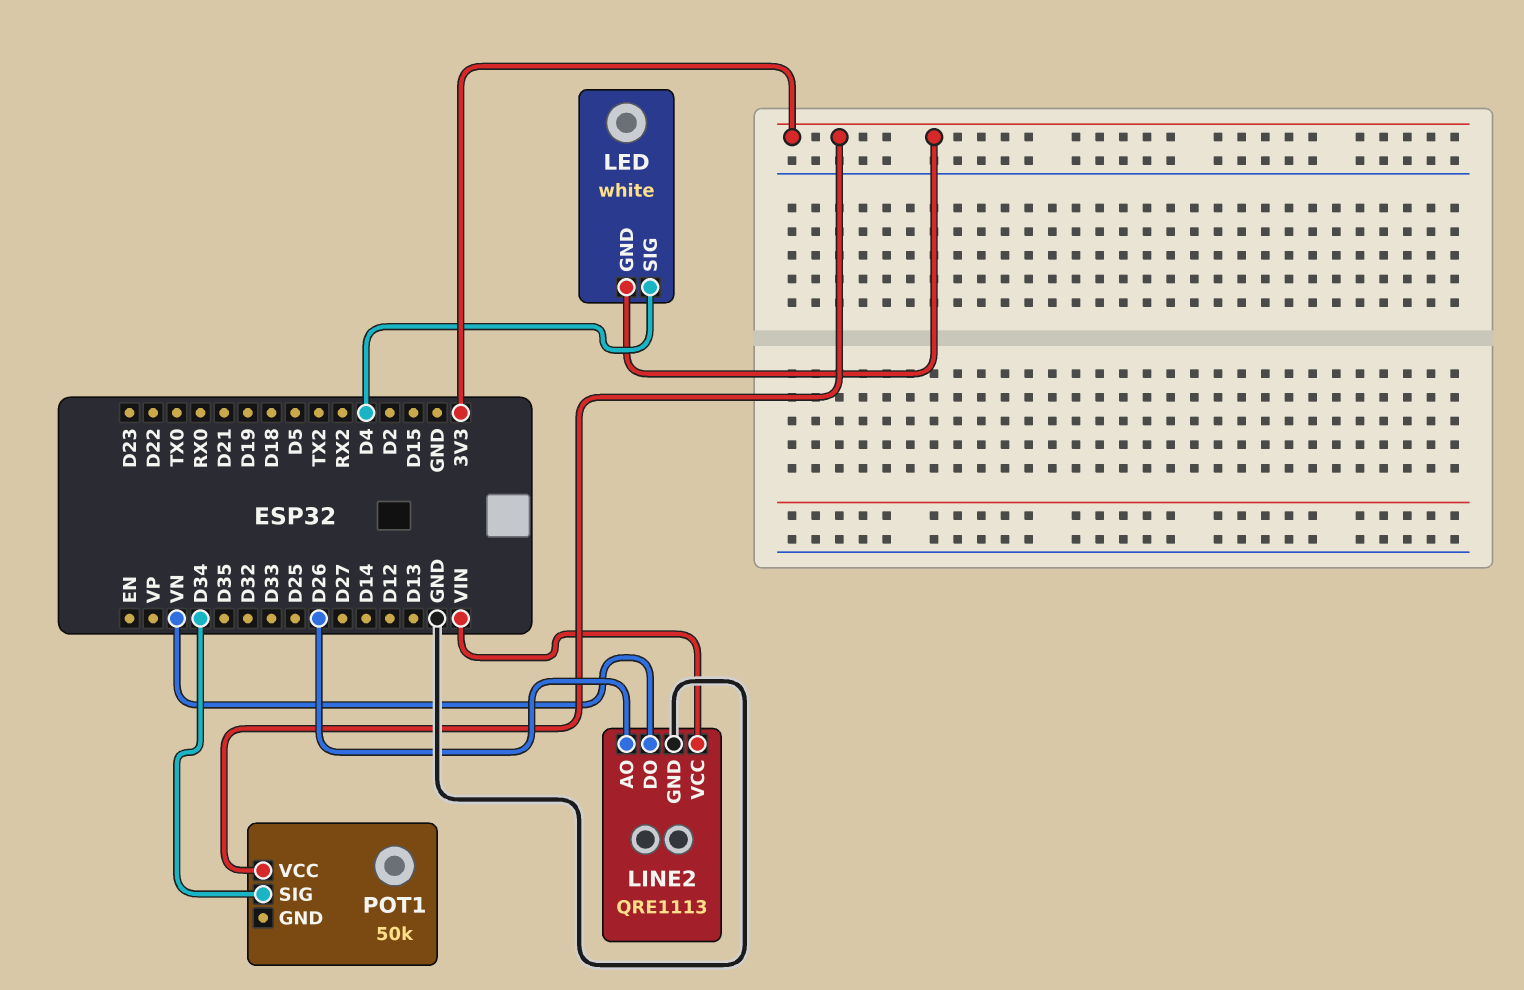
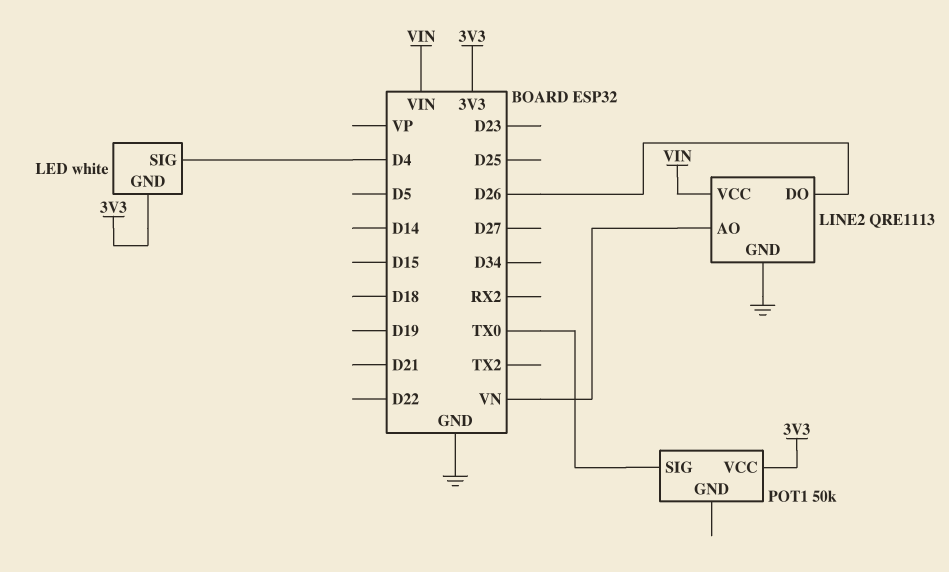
LINE2 pin AO: D26 -> VN
LINE2 pin DO: VN -> D26
POT1 pin SIG: D34 -> TX0

